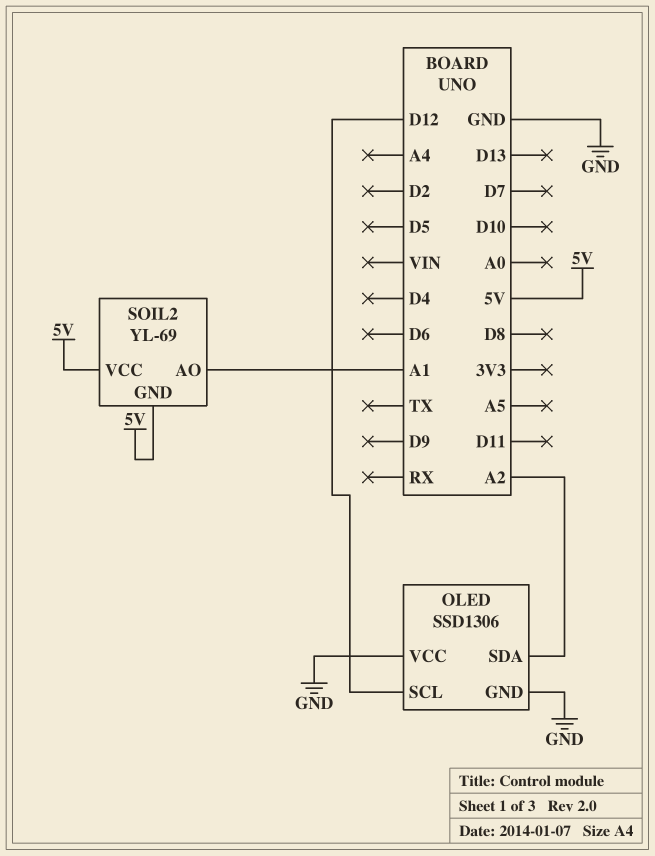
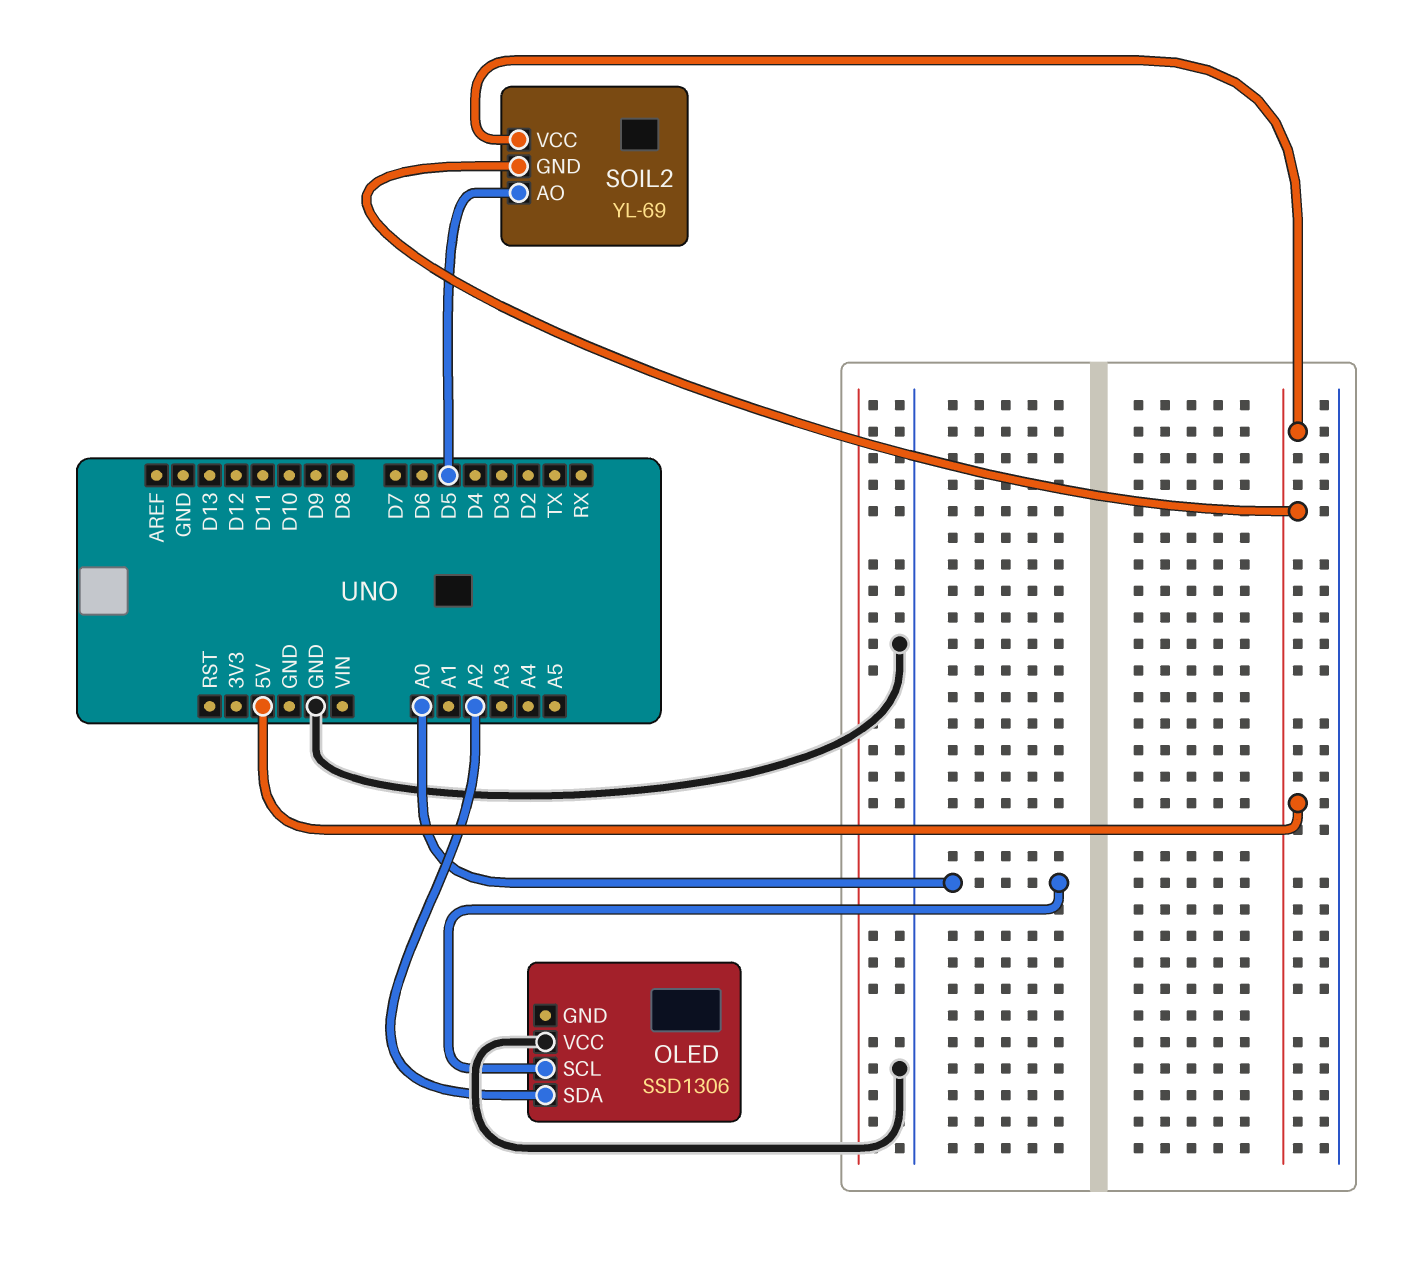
OLED pin GND: GND -> none
OLED pin SCL: D12 -> A0
SOIL2 pin AO: A1 -> D5

